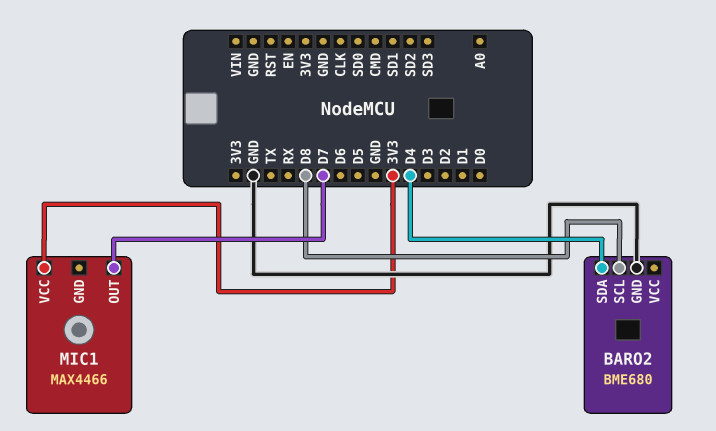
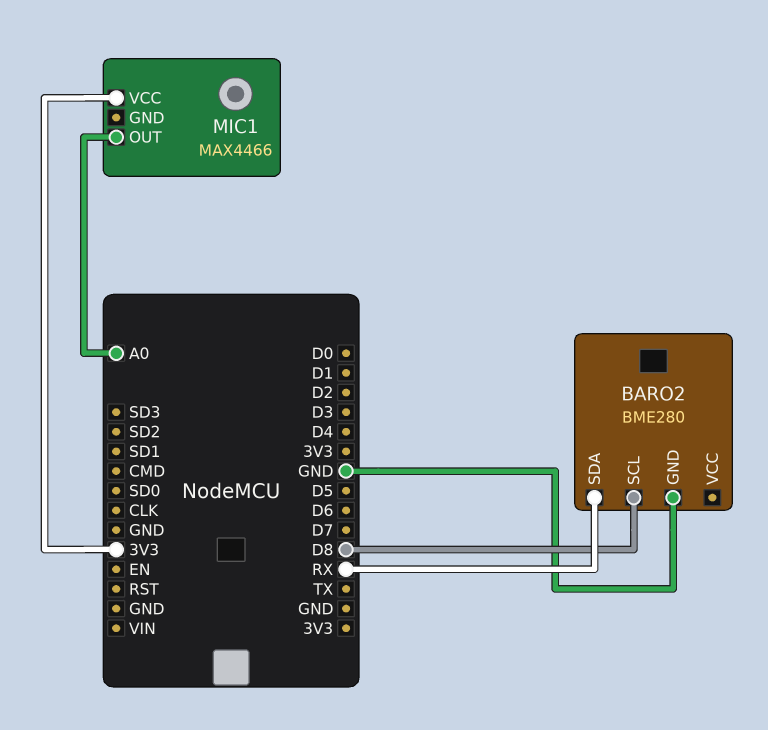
BARO2: BME680 -> BME280
BARO2 pin SDA: D4 -> RX
MIC1 pin OUT: D7 -> A0

